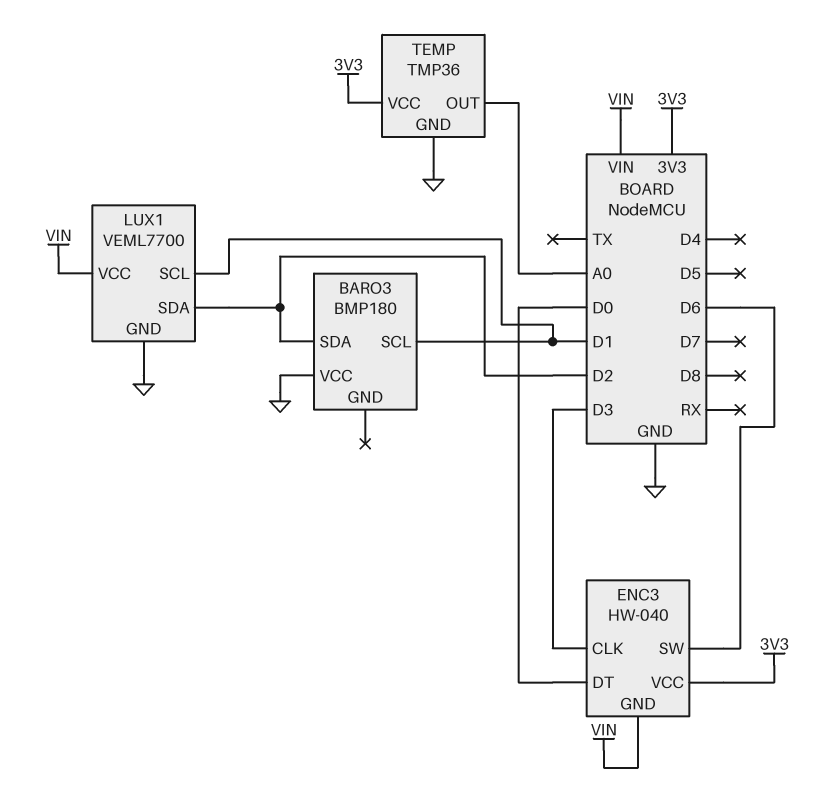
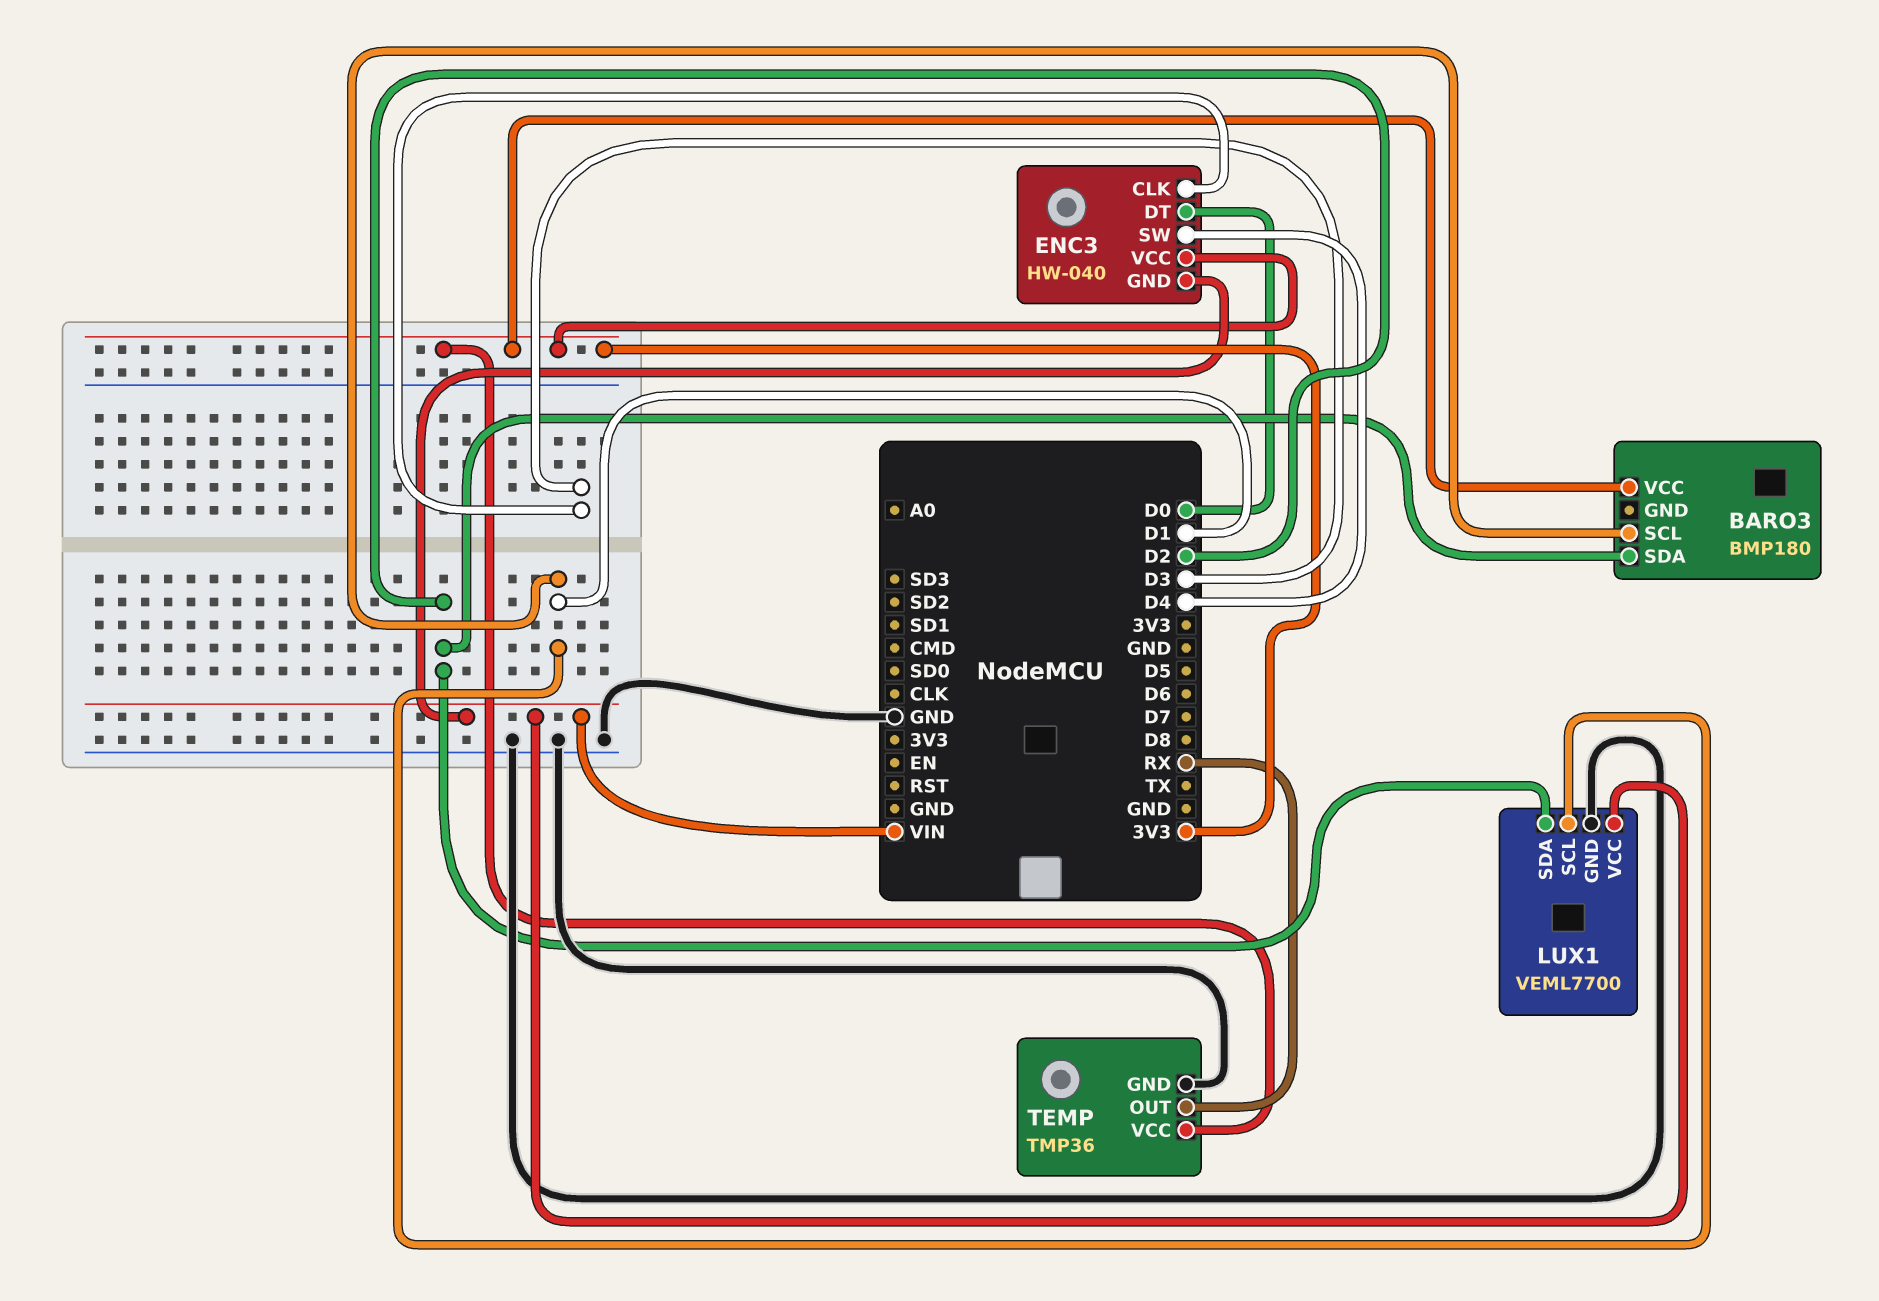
BARO3 pin VCC: GND -> 3V3
ENC3 pin SW: D6 -> D4
TEMP pin OUT: A0 -> RX

